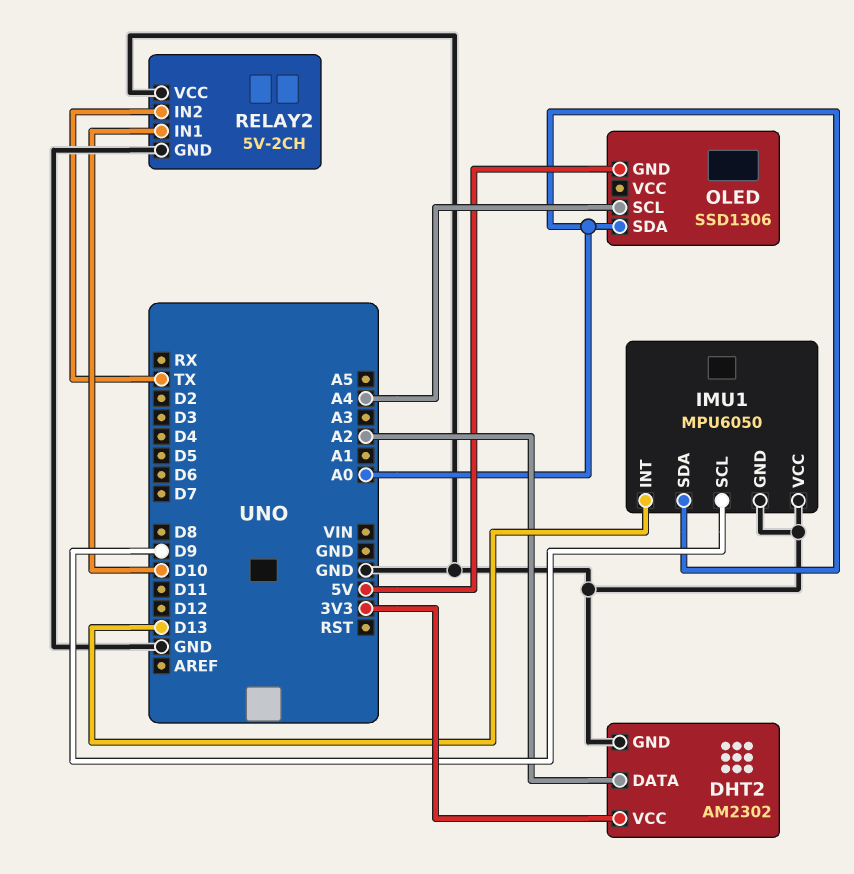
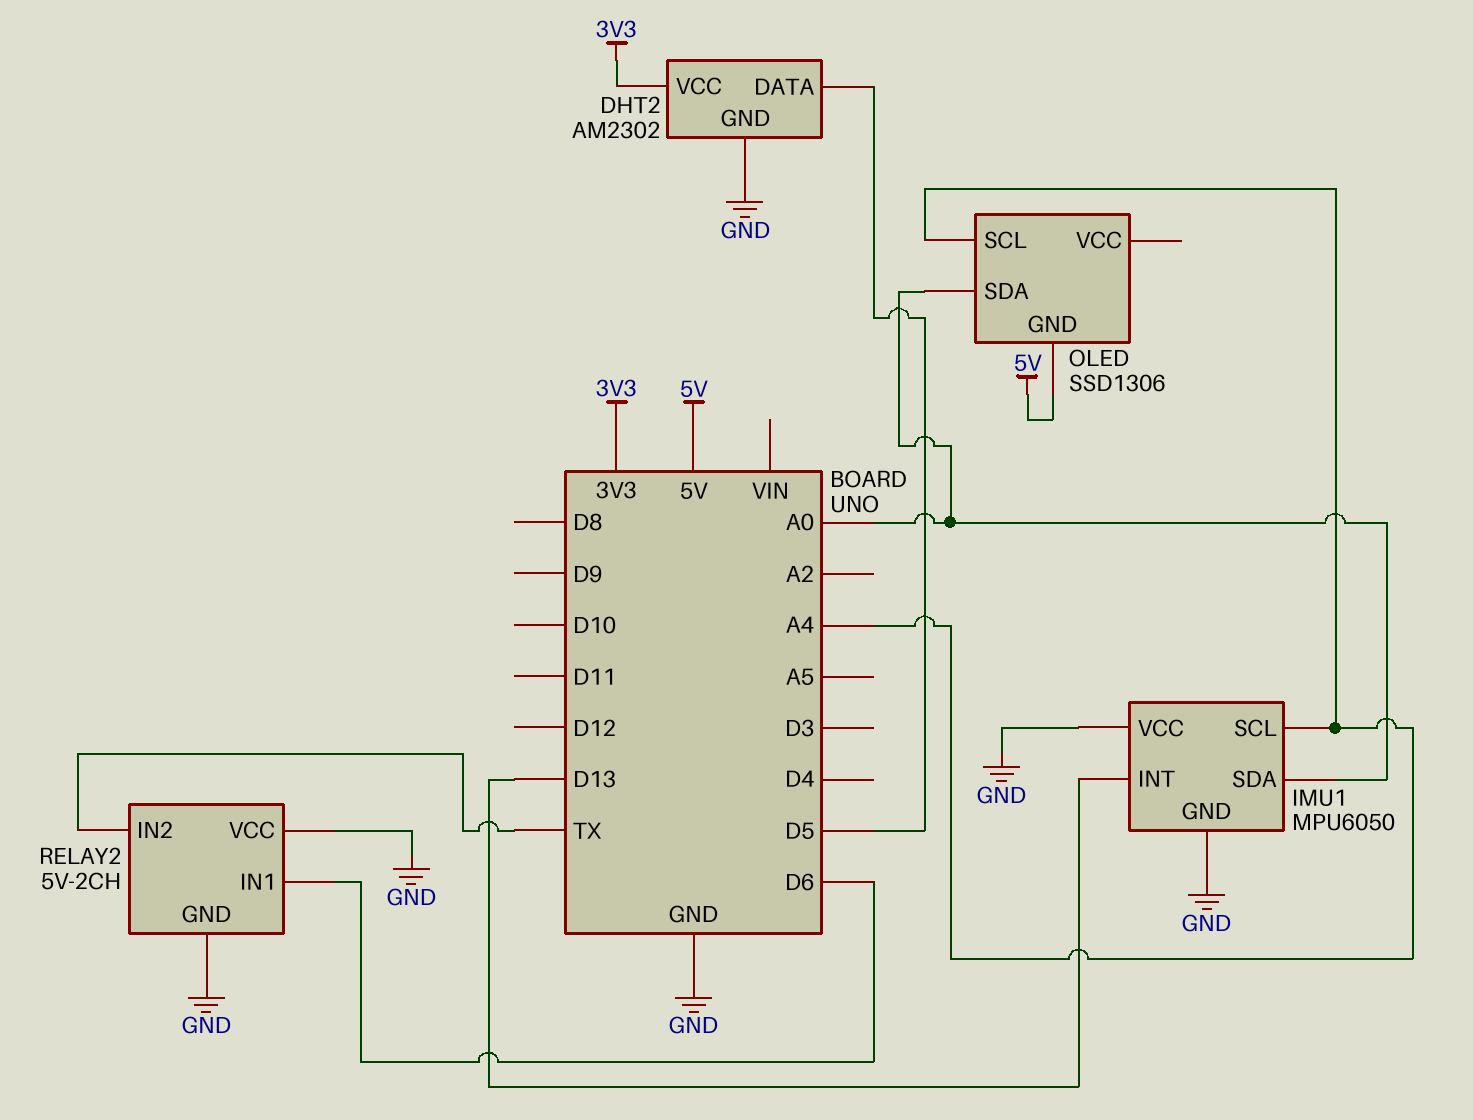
DHT2 pin DATA: A2 -> D5
IMU1 pin SCL: D9 -> A4
RELAY2 pin IN1: D10 -> D6

